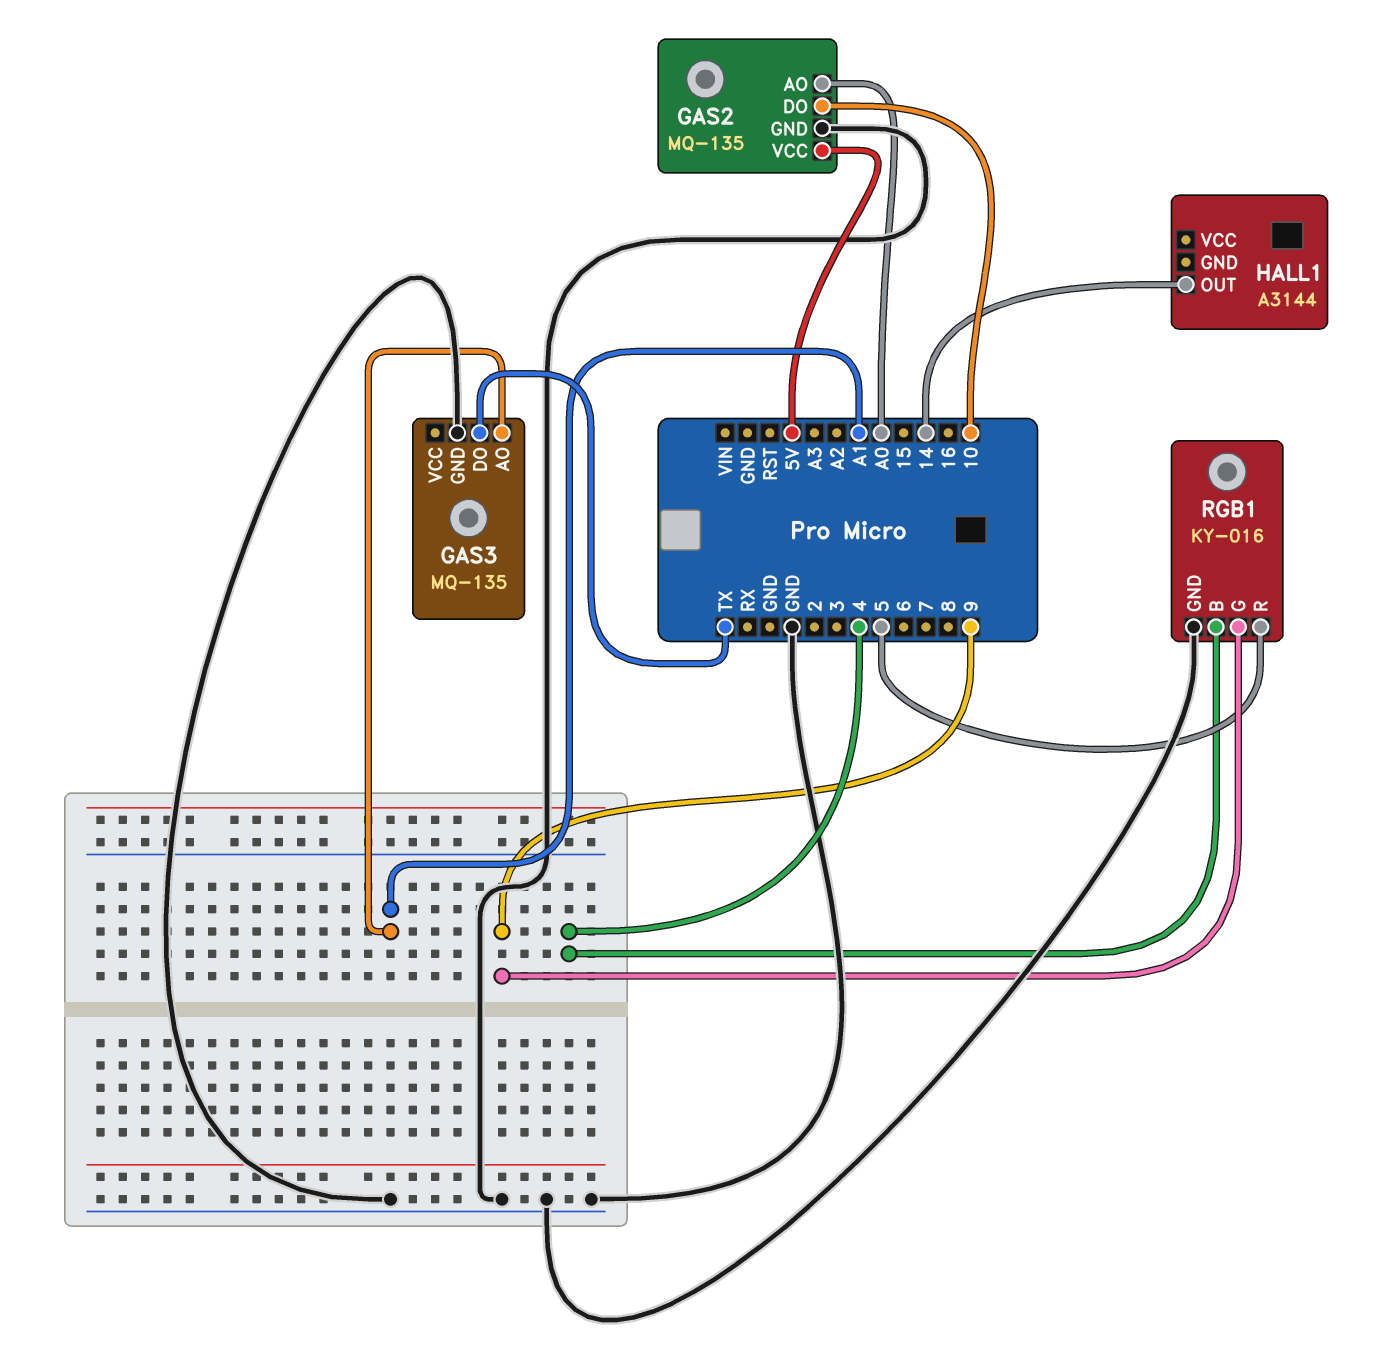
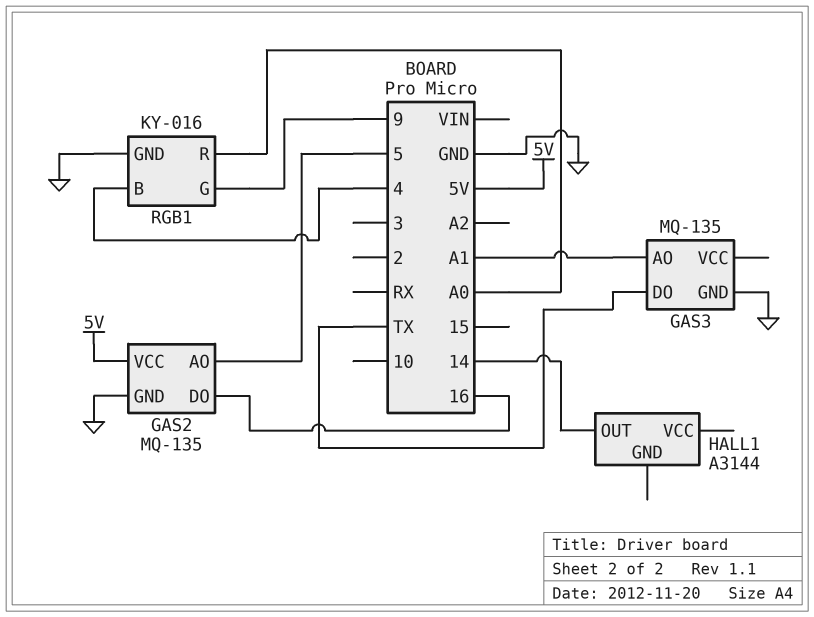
GAS2 pin AO: A0 -> 5
GAS2 pin DO: 10 -> 16
RGB1 pin R: 5 -> A0

